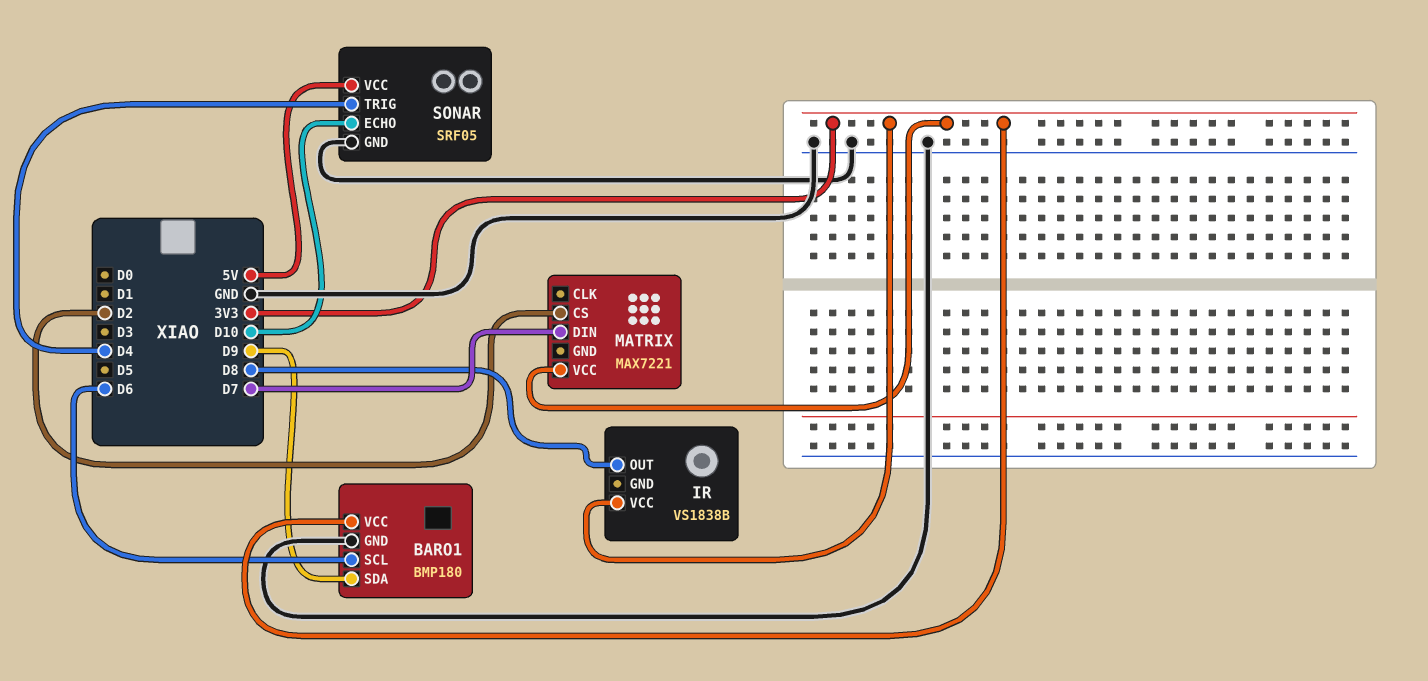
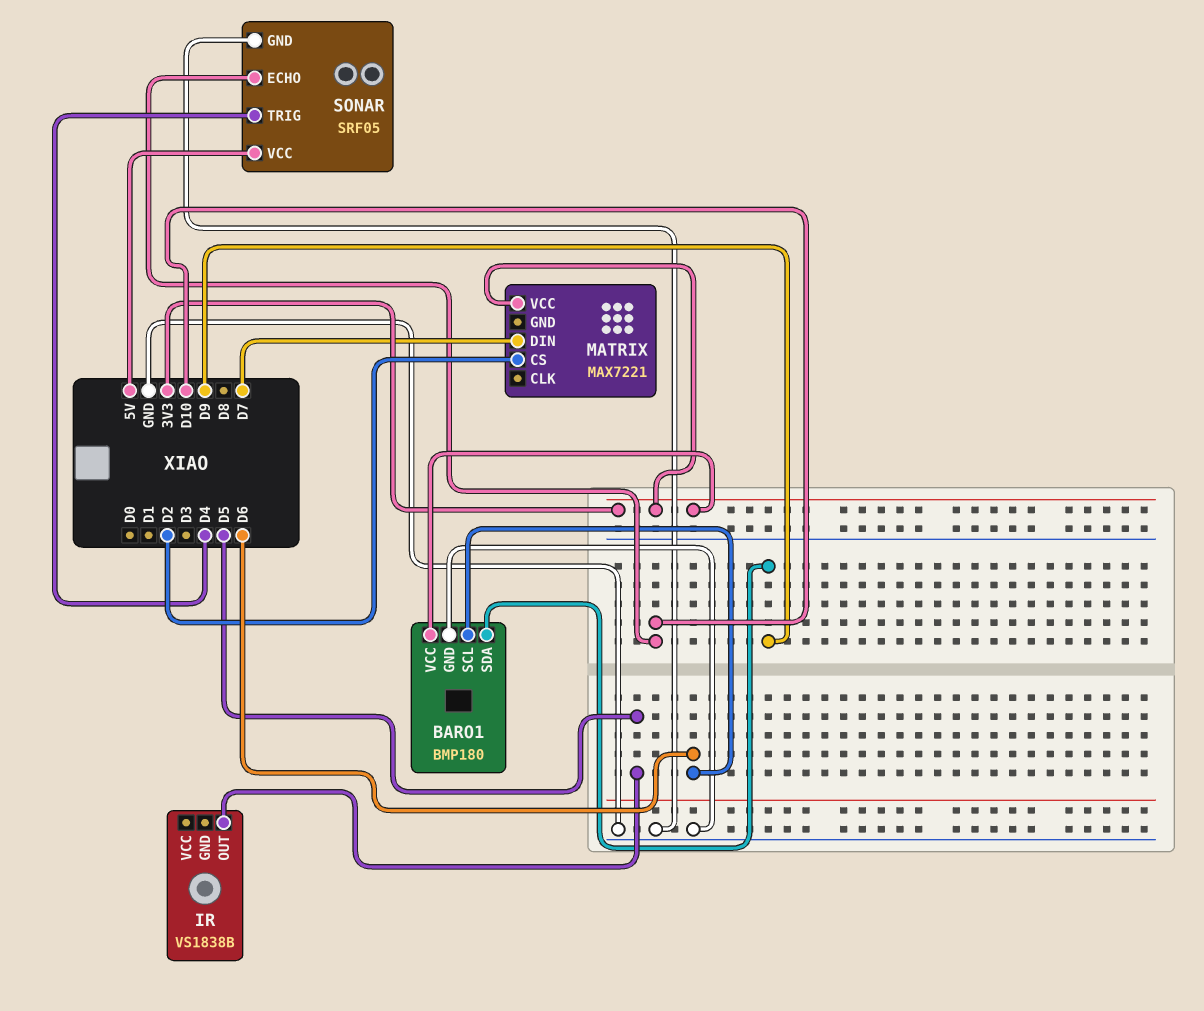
IR pin OUT: D8 -> D5
IR pin VCC: 3V3 -> none

